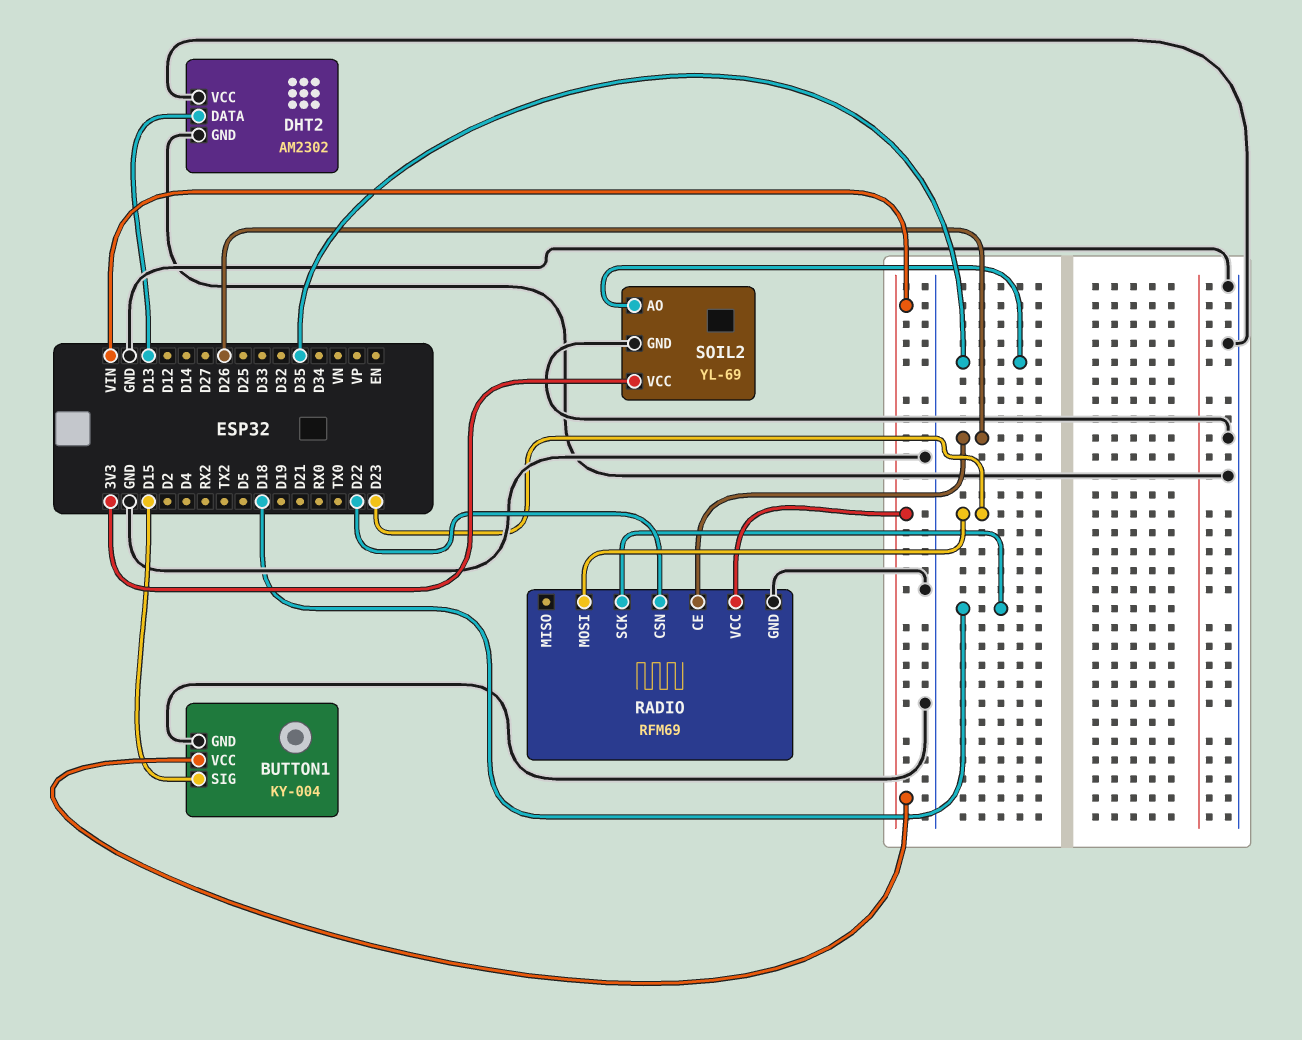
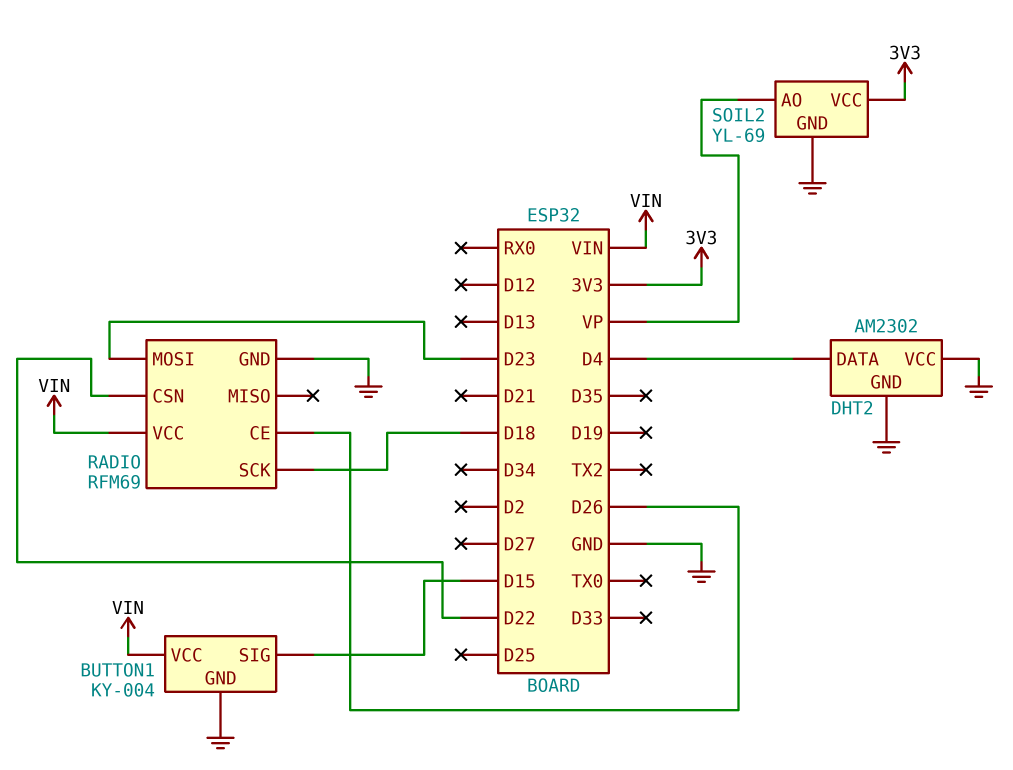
DHT2 pin DATA: D13 -> D4
SOIL2 pin AO: D35 -> VP

